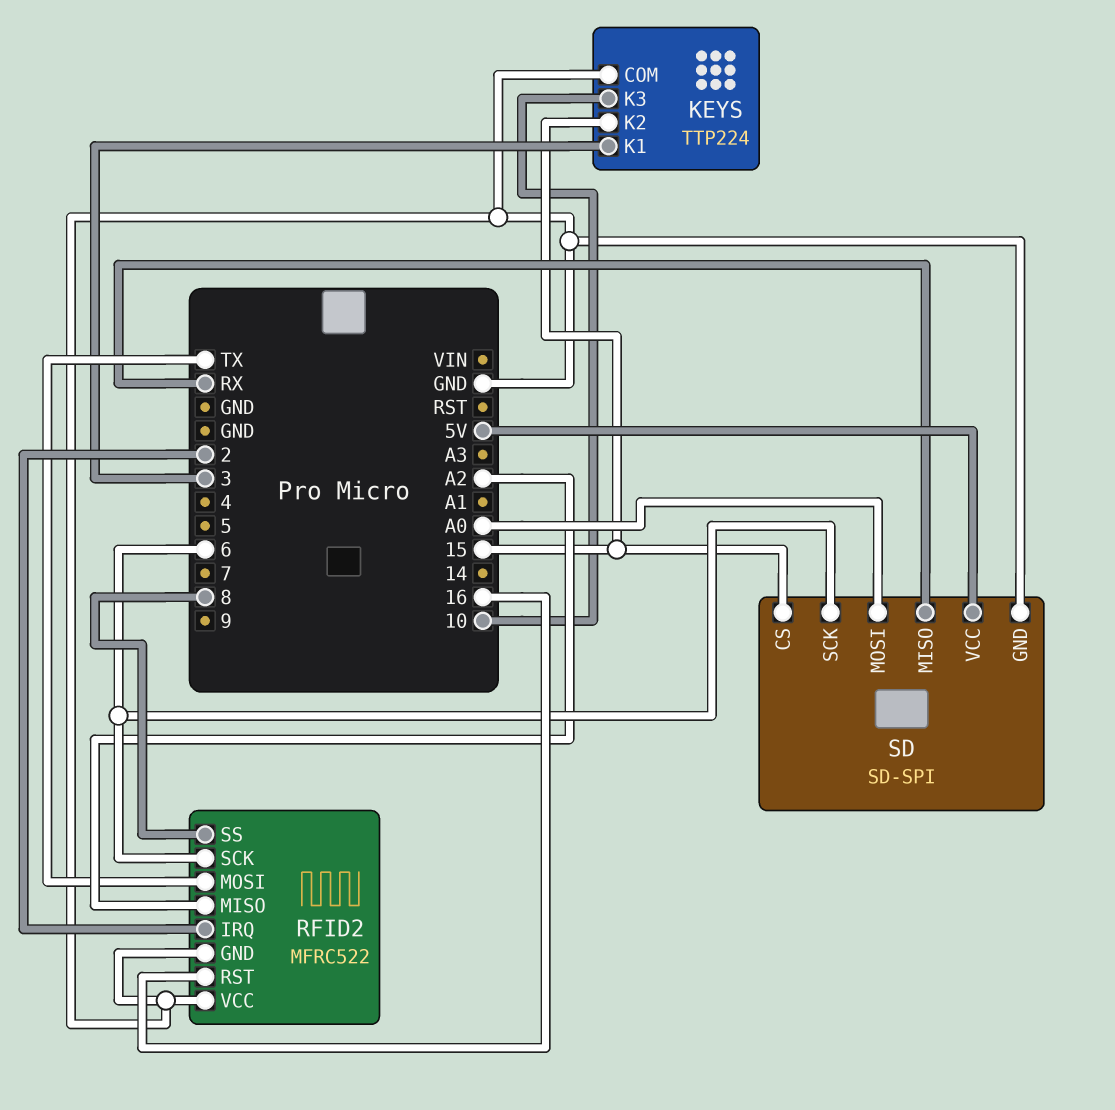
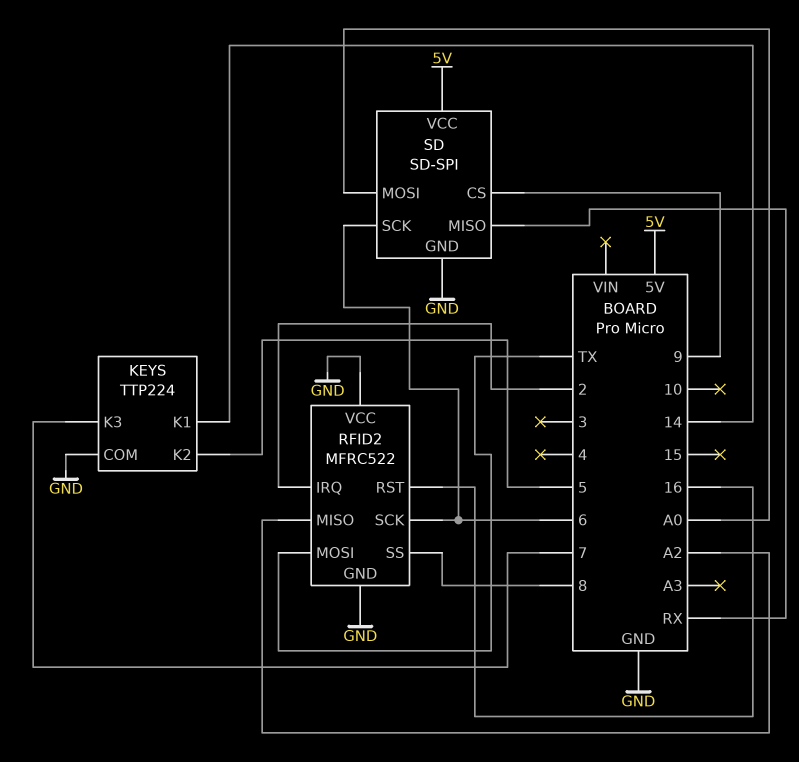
KEYS pin K1: 3 -> 14
KEYS pin K2: 15 -> 5
KEYS pin K3: 10 -> 7
SD pin CS: 15 -> 9

